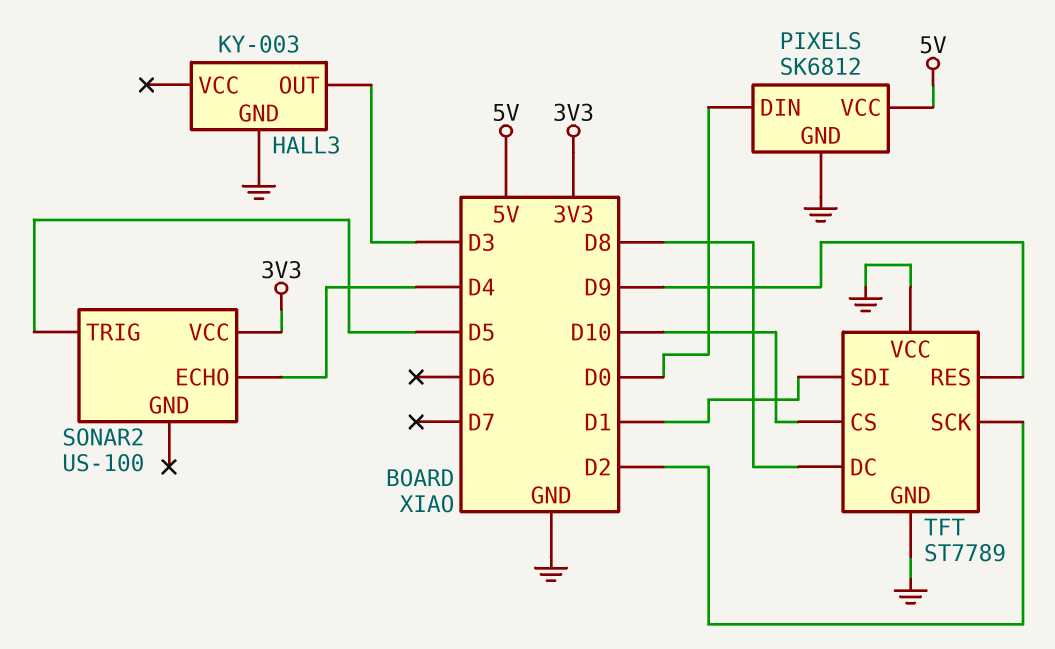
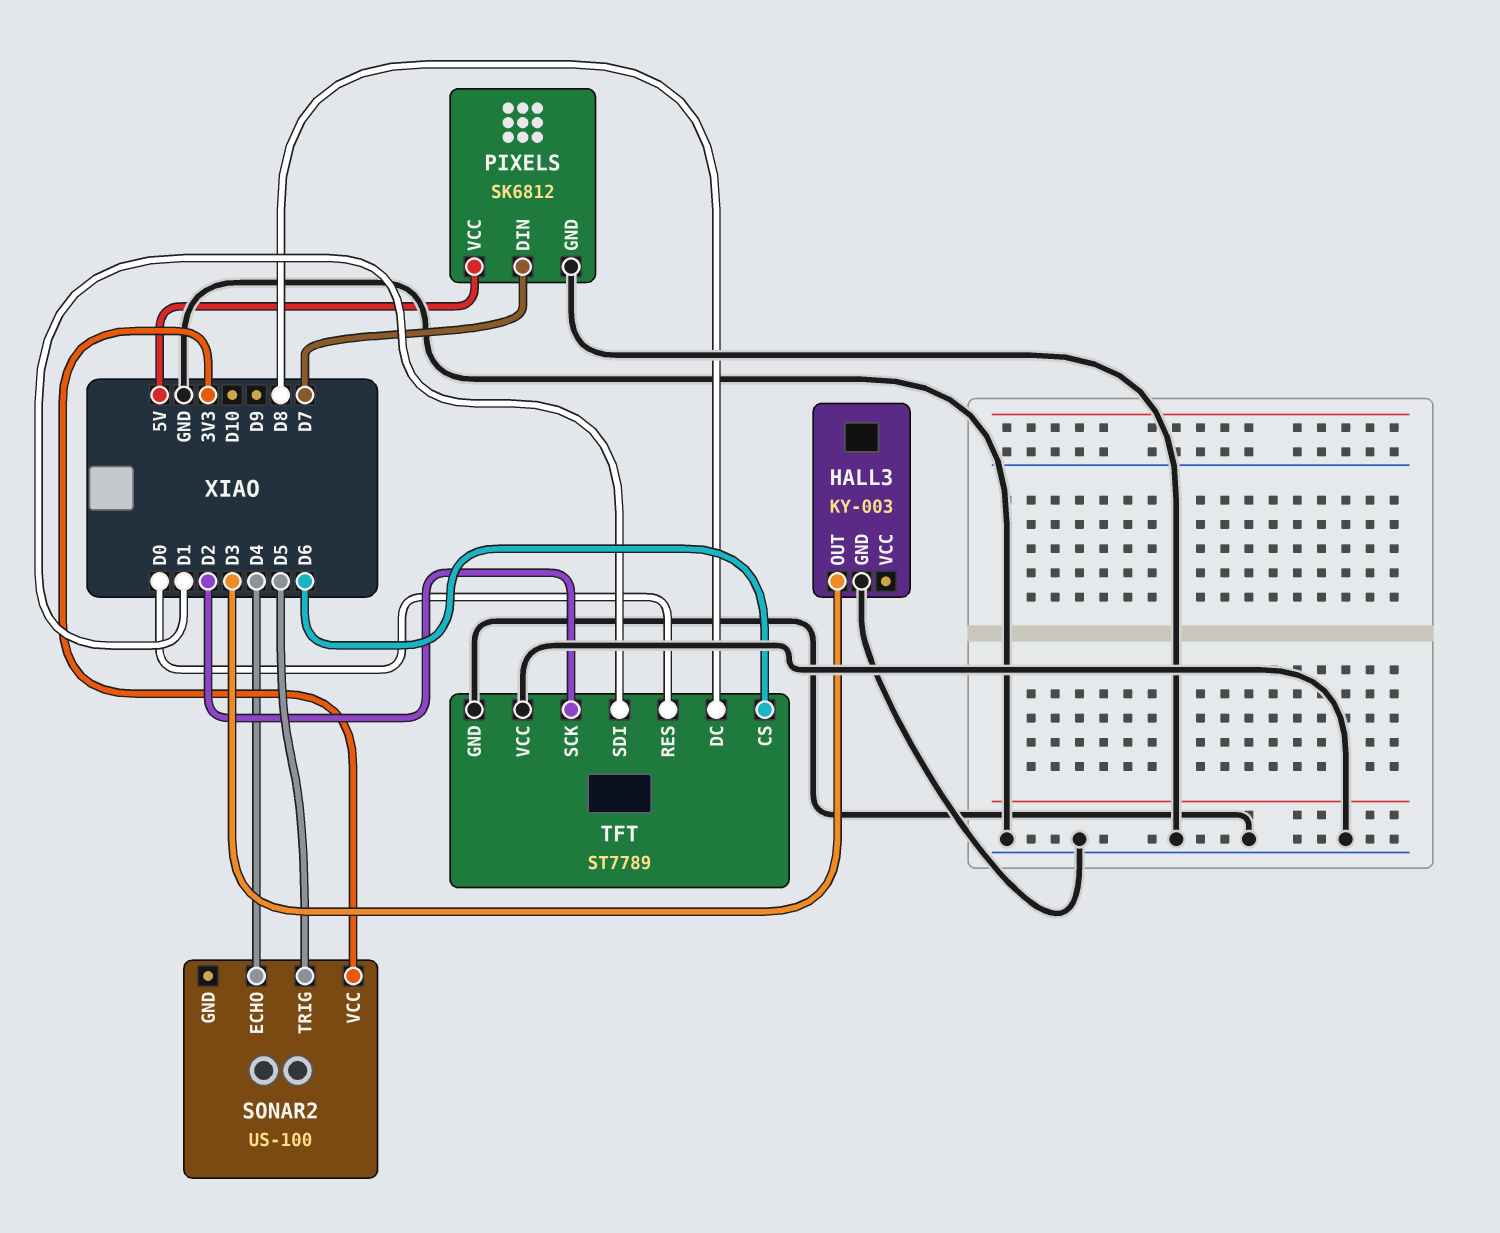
PIXELS pin DIN: D0 -> D7
TFT pin CS: D10 -> D6
TFT pin RES: D9 -> D0

